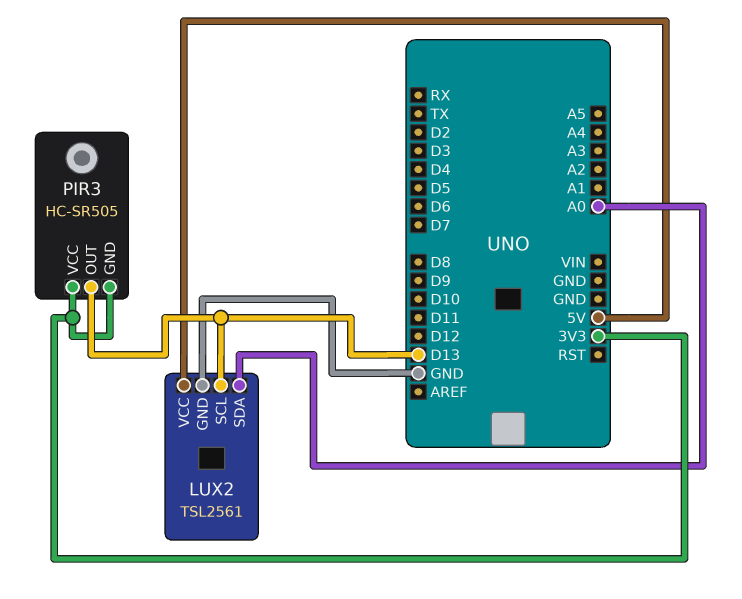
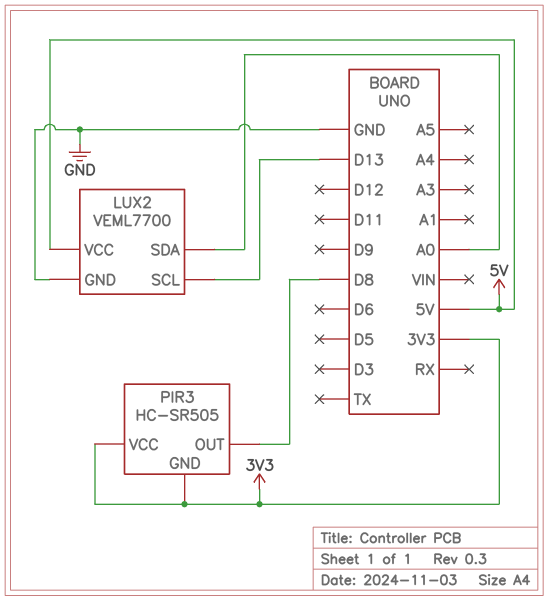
LUX2: TSL2561 -> VEML7700
PIR3 pin OUT: D13 -> D8

